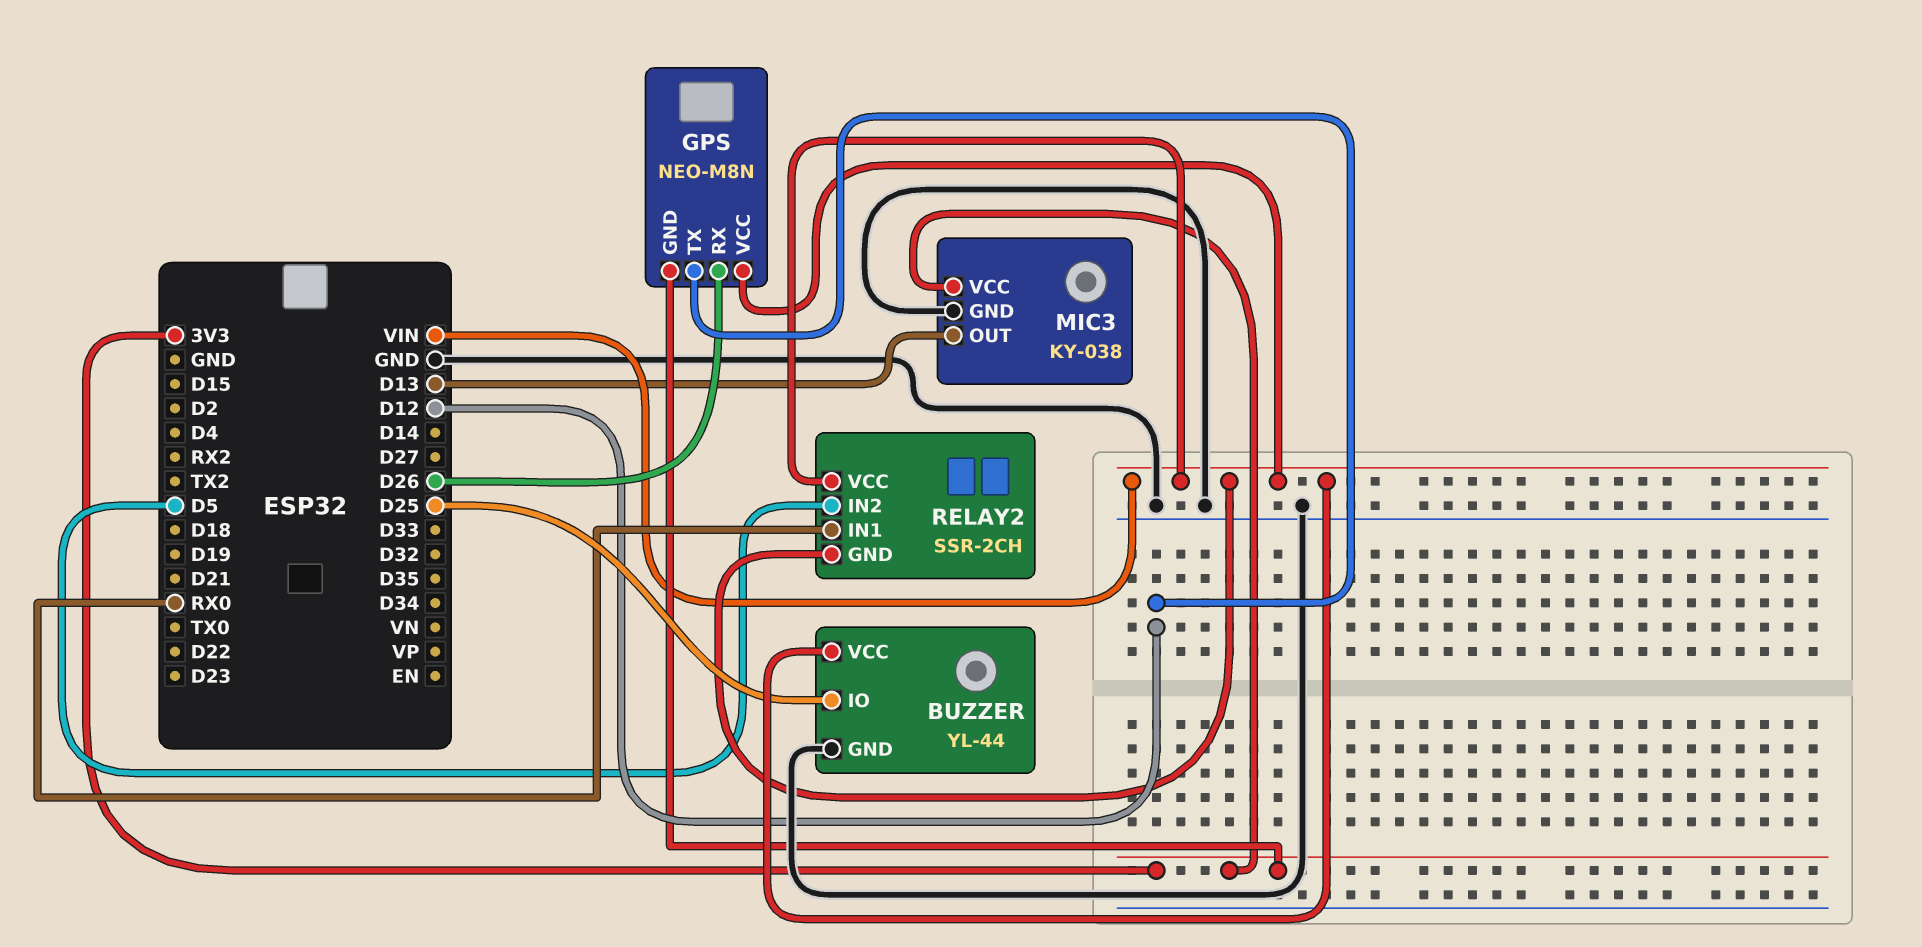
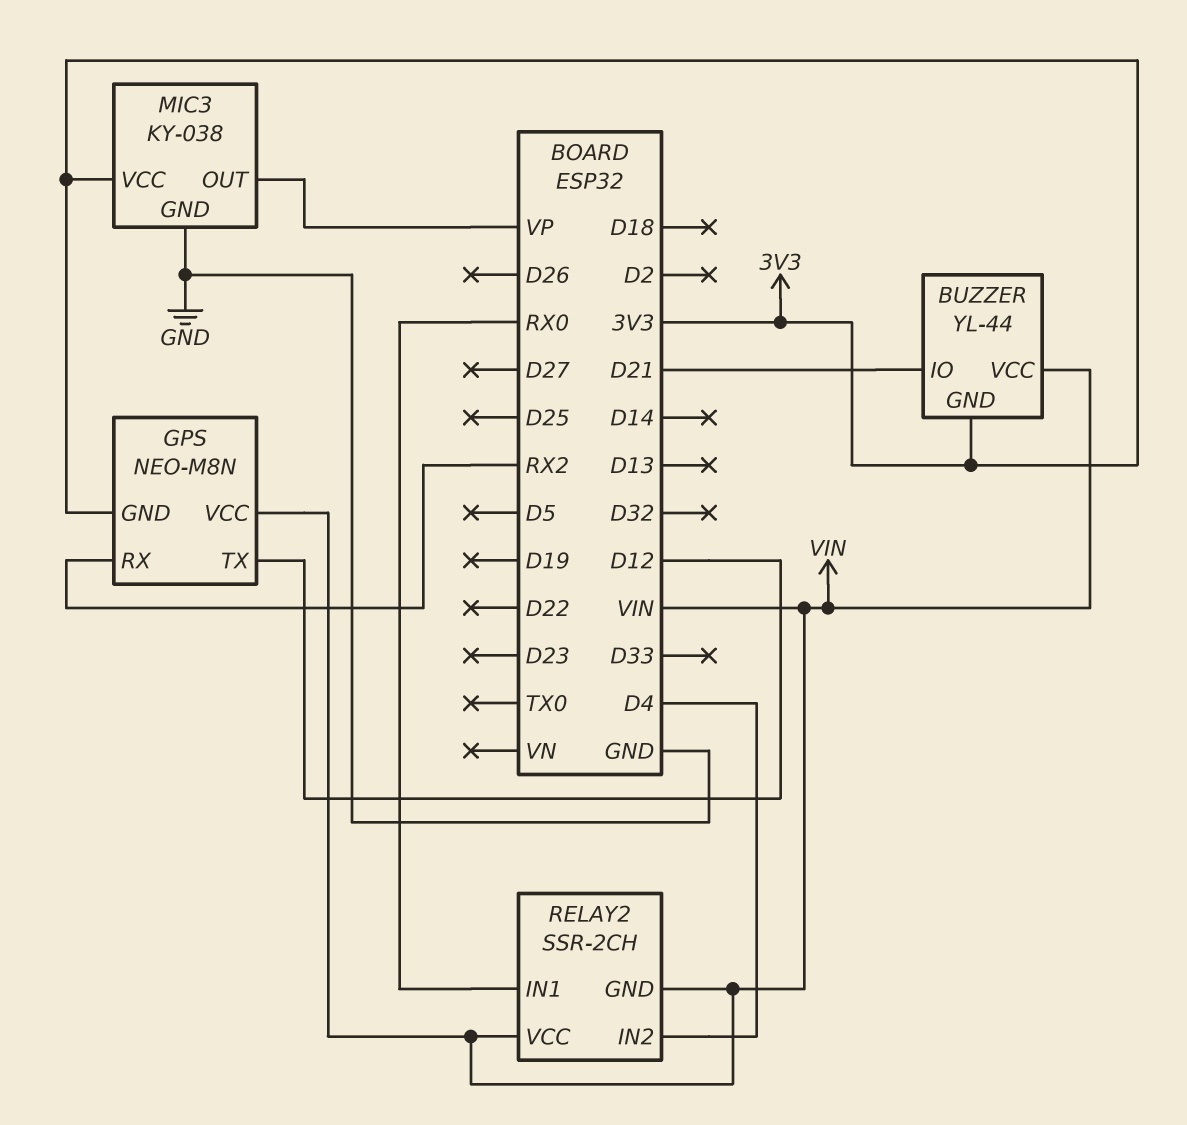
BUZZER pin GND: GND -> 3V3
BUZZER pin IO: D25 -> D21
GPS pin RX: D26 -> RX2
MIC3 pin OUT: D13 -> VP
RELAY2 pin IN2: D5 -> D4

